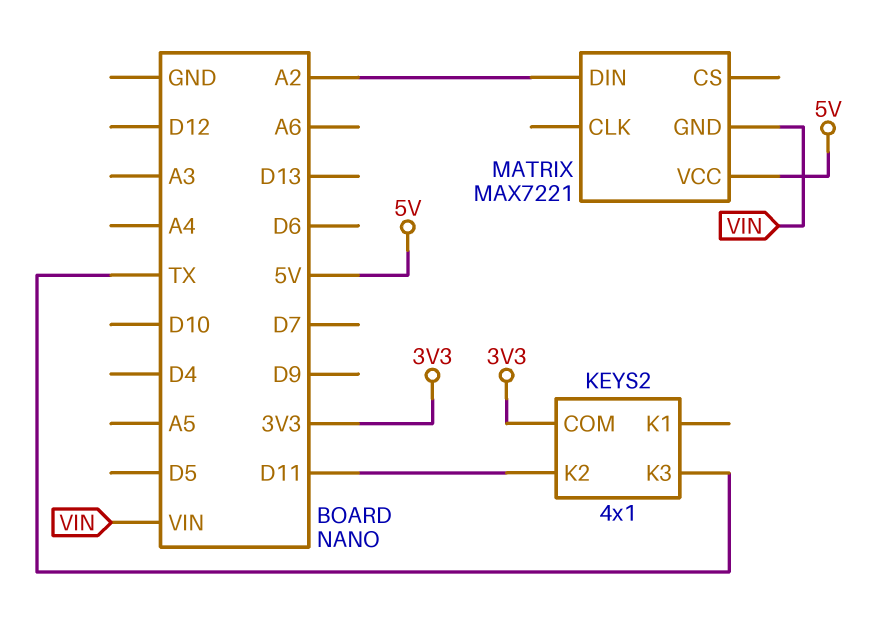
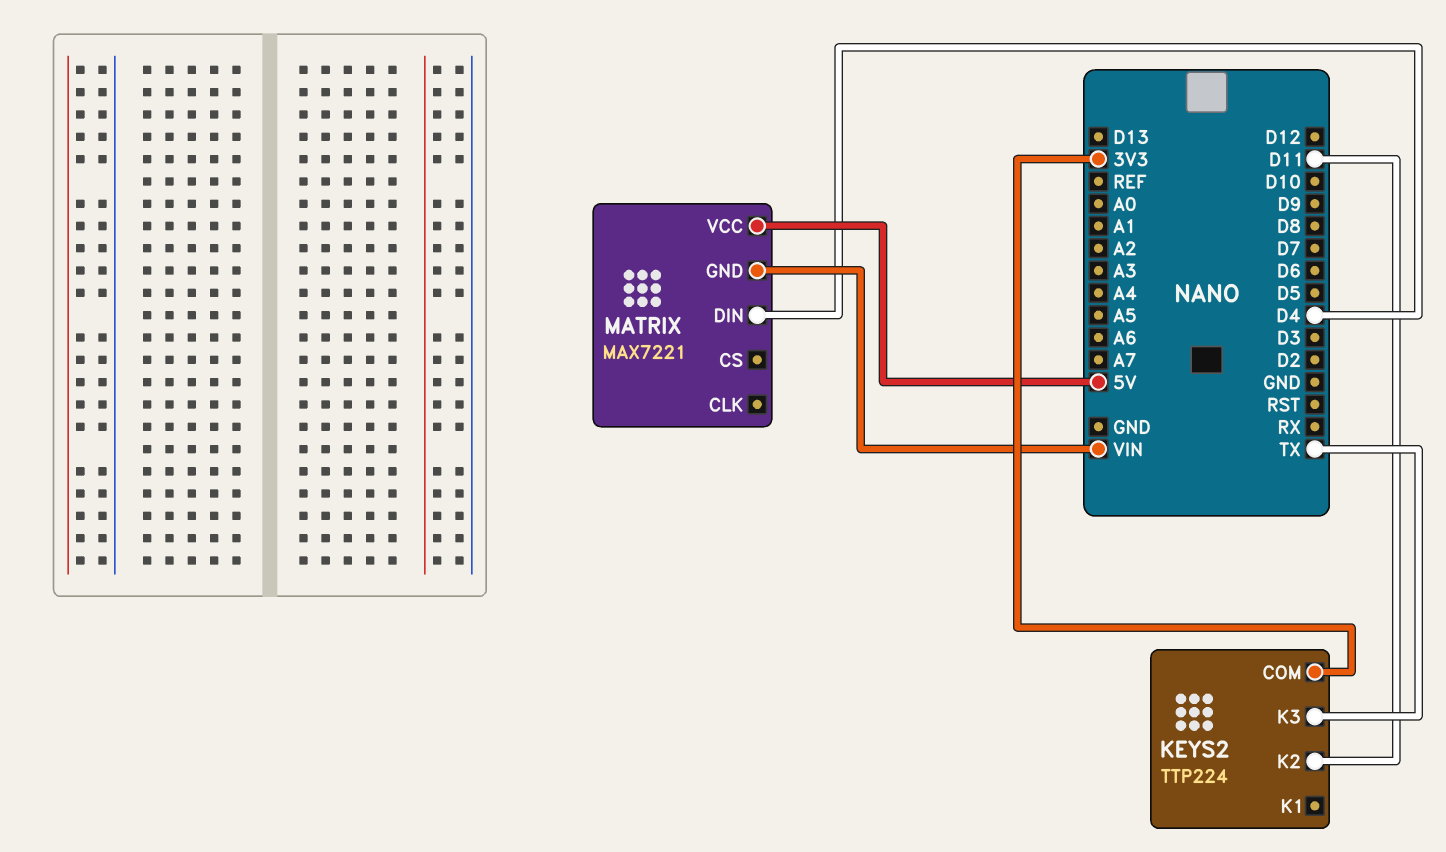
KEYS2: 4x1 -> TTP224
MATRIX pin DIN: A2 -> D4

